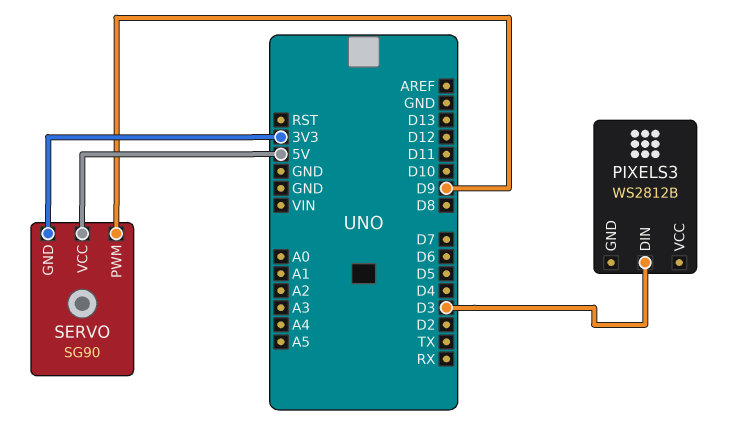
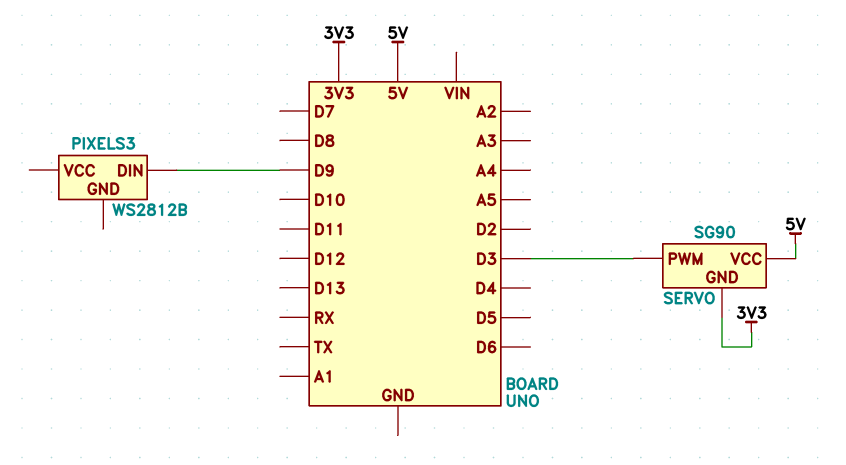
PIXELS3 pin DIN: D3 -> D9
SERVO pin PWM: D9 -> D3

